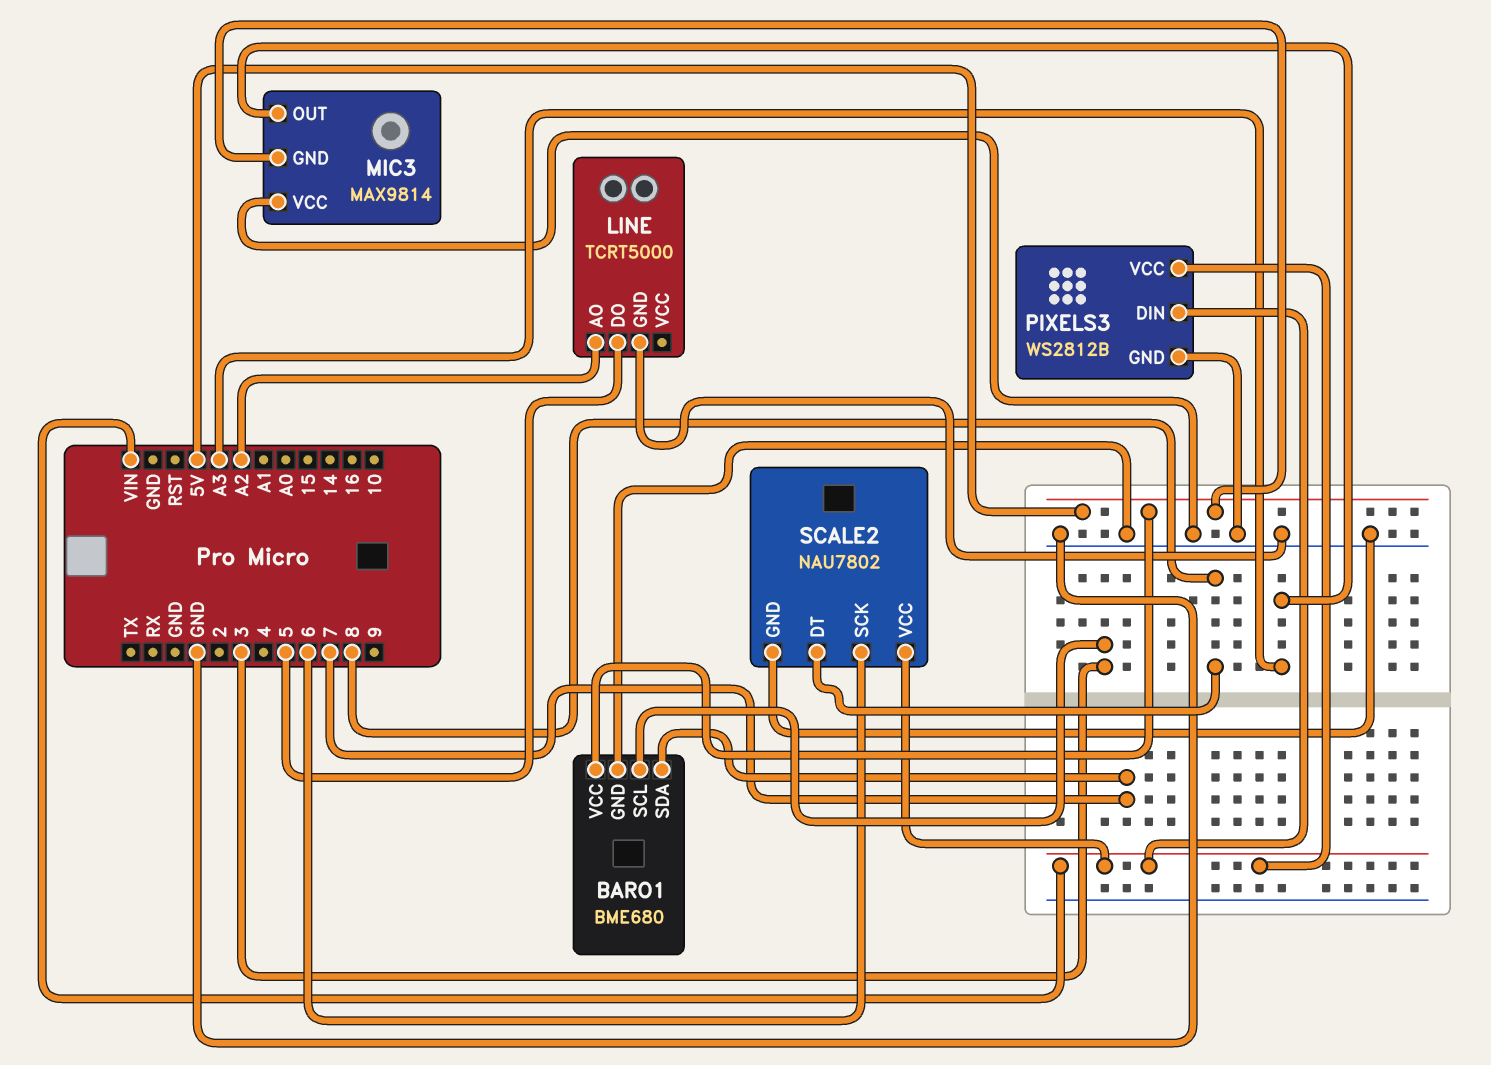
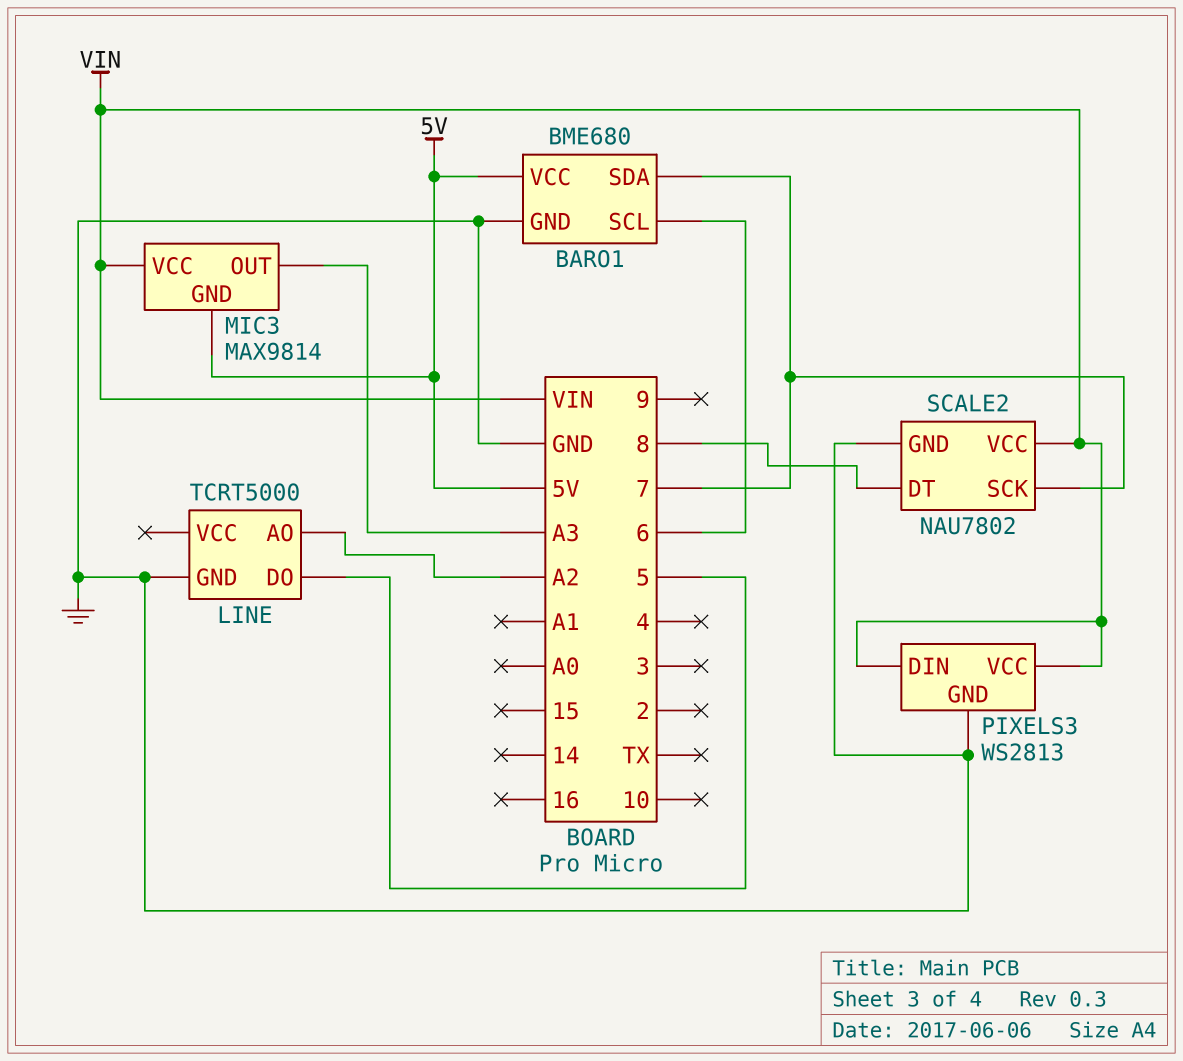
BARO1 pin SCL: 3 -> 6
MIC3 pin VCC: GND -> VIN
PIXELS3: WS2812B -> WS2813
SCALE2 pin SCK: 6 -> 7

